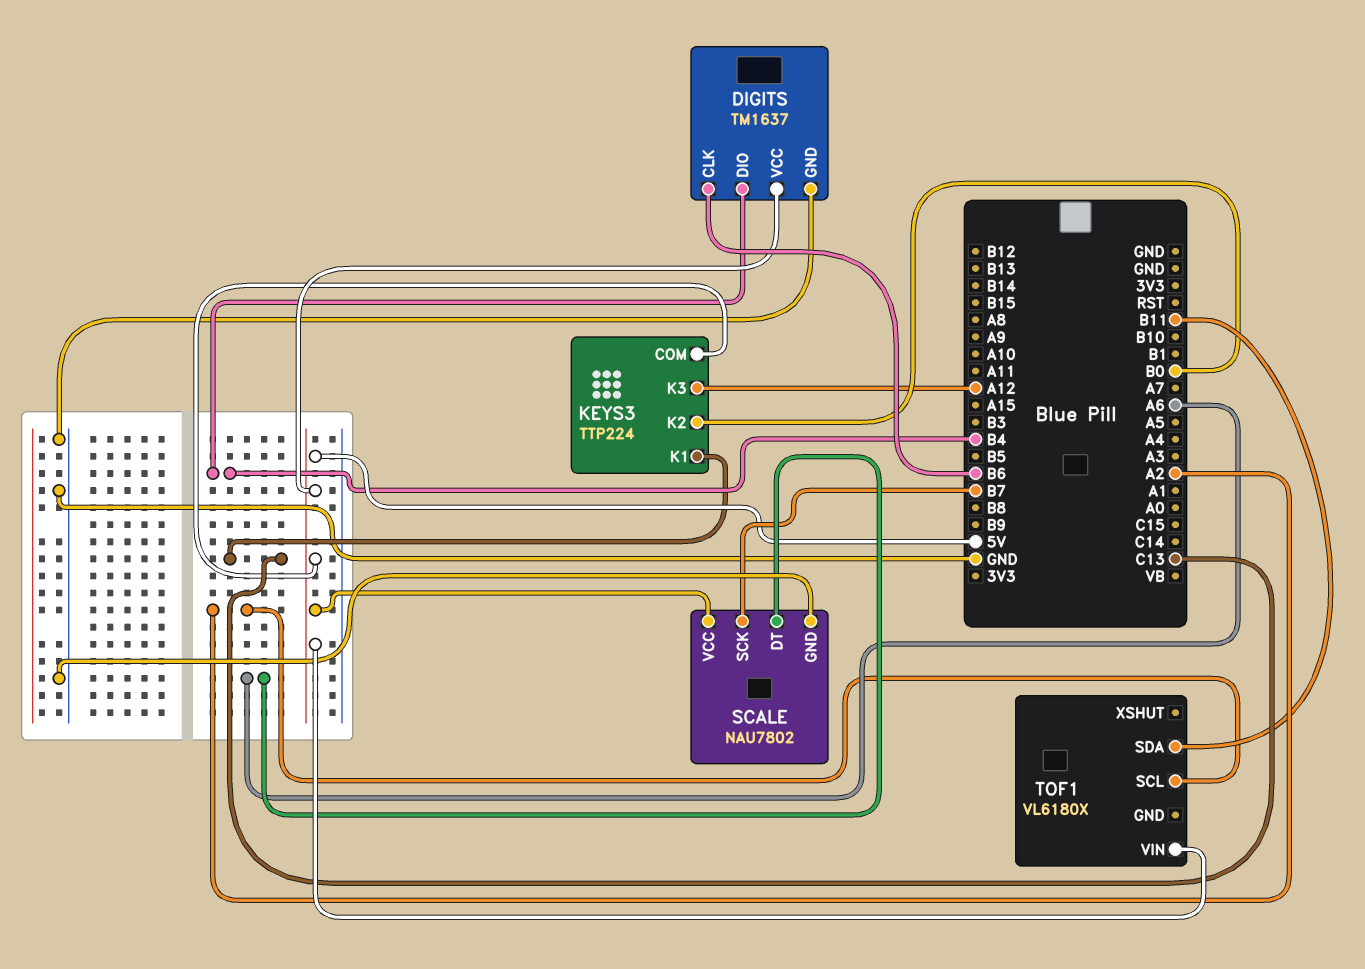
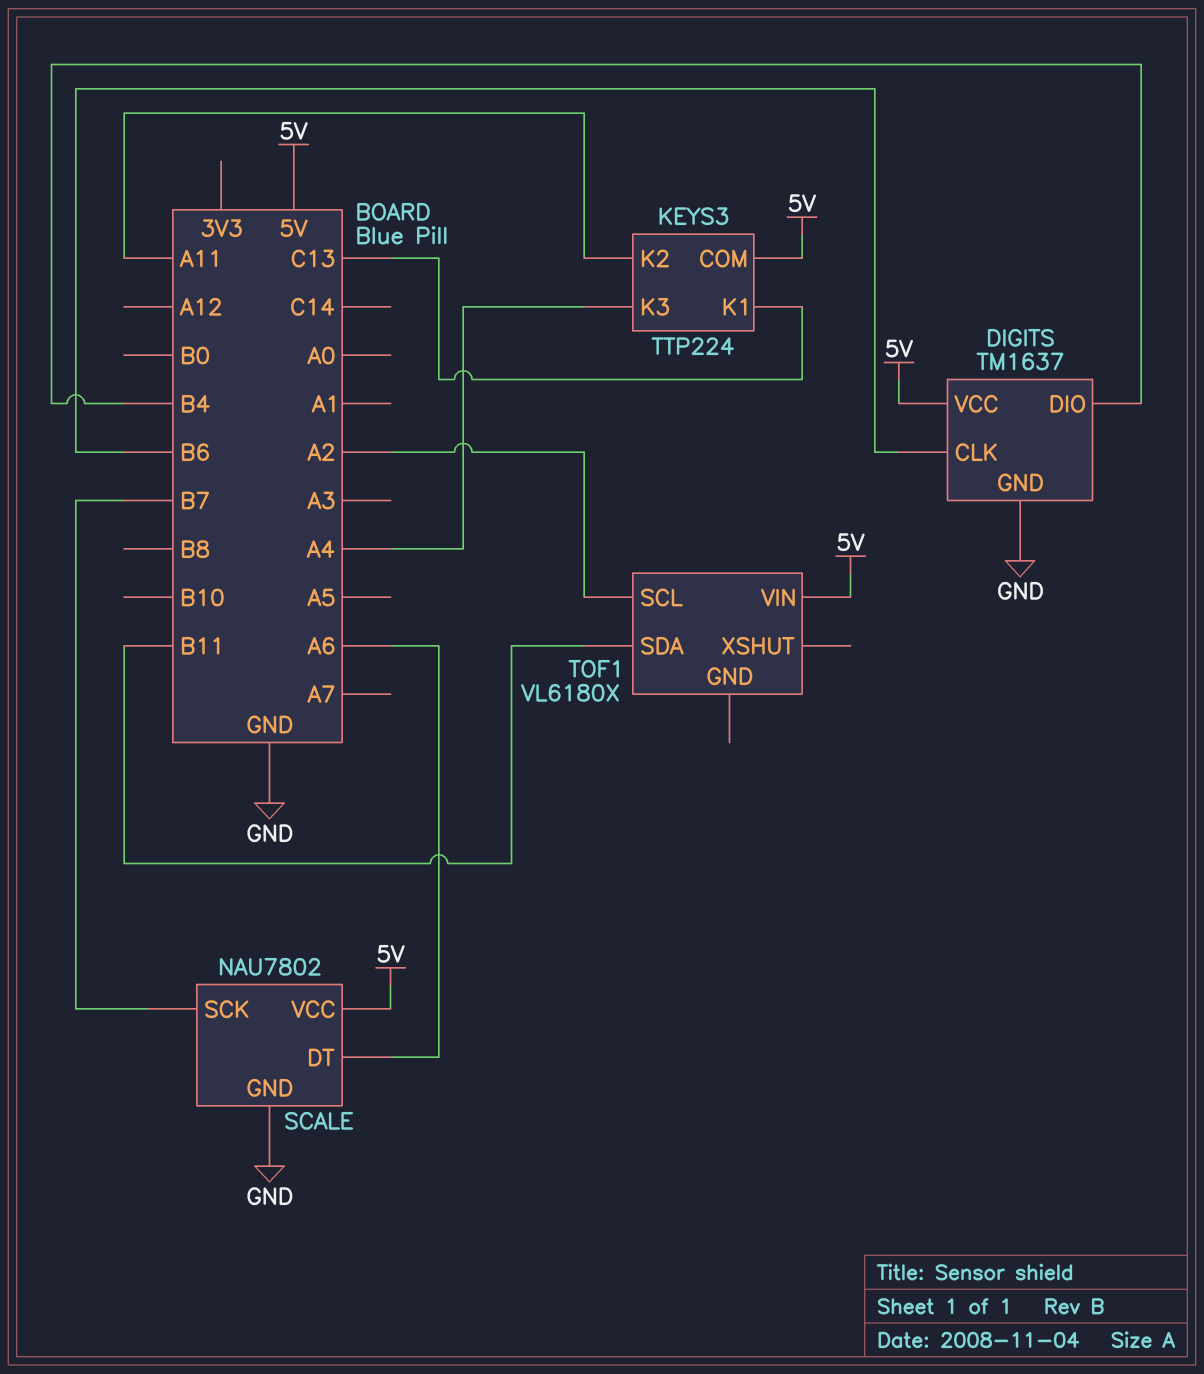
KEYS3 pin K2: B0 -> A11
KEYS3 pin K3: A12 -> A4

